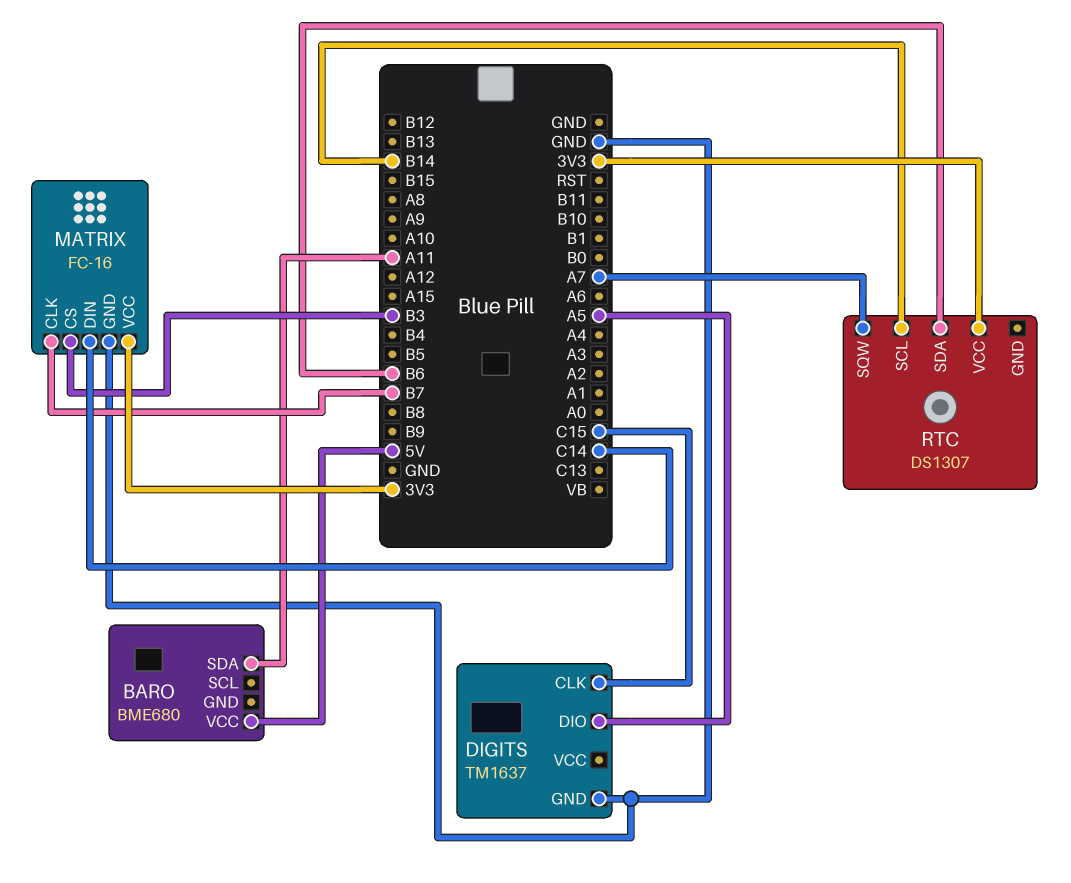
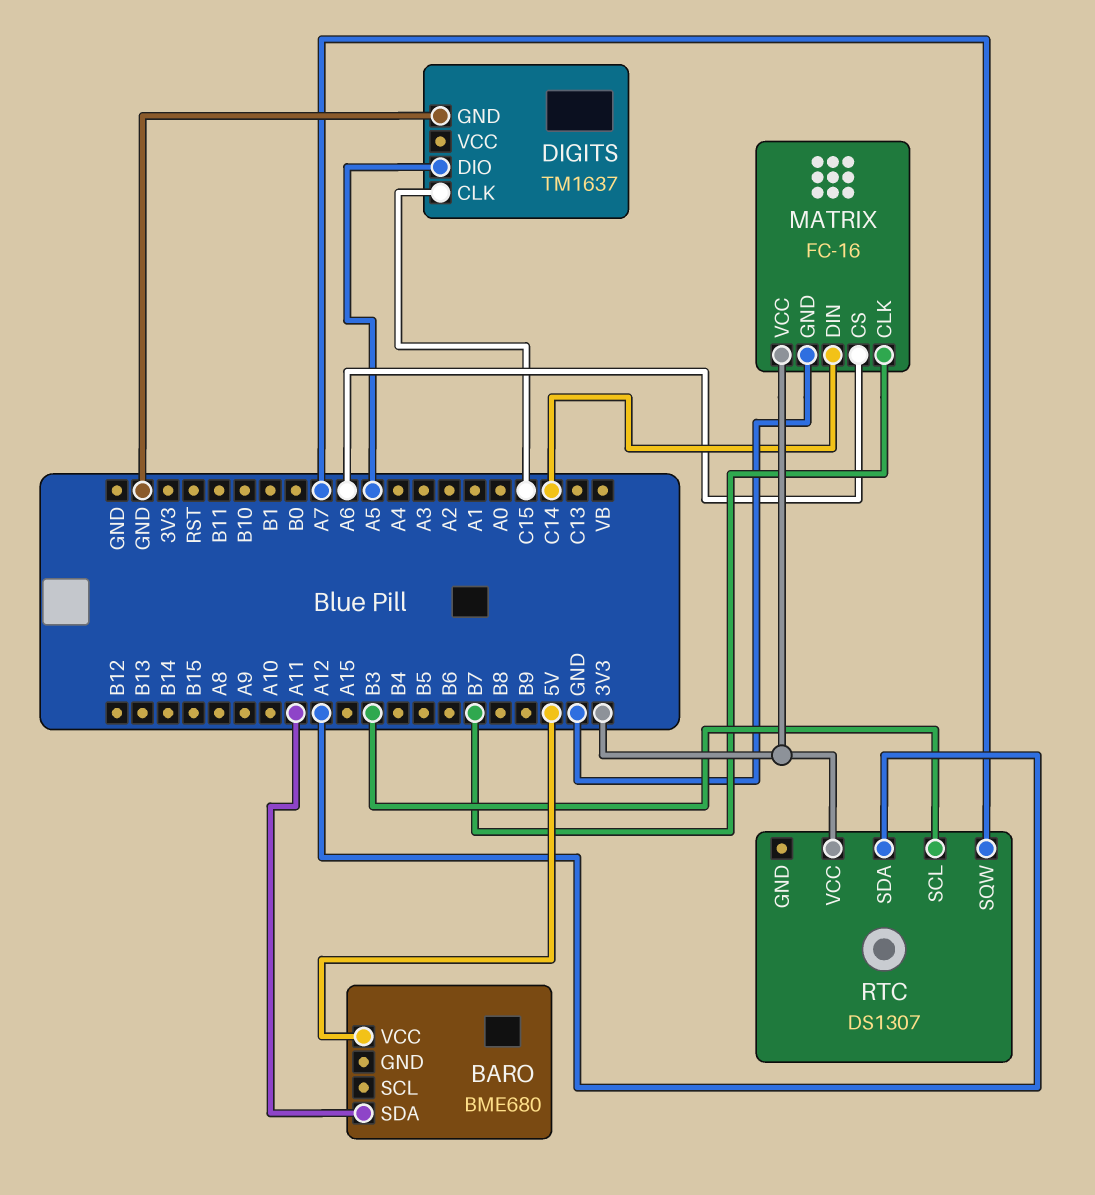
MATRIX pin CS: B3 -> A6
RTC pin SCL: B14 -> B3
RTC pin SDA: B6 -> A12

